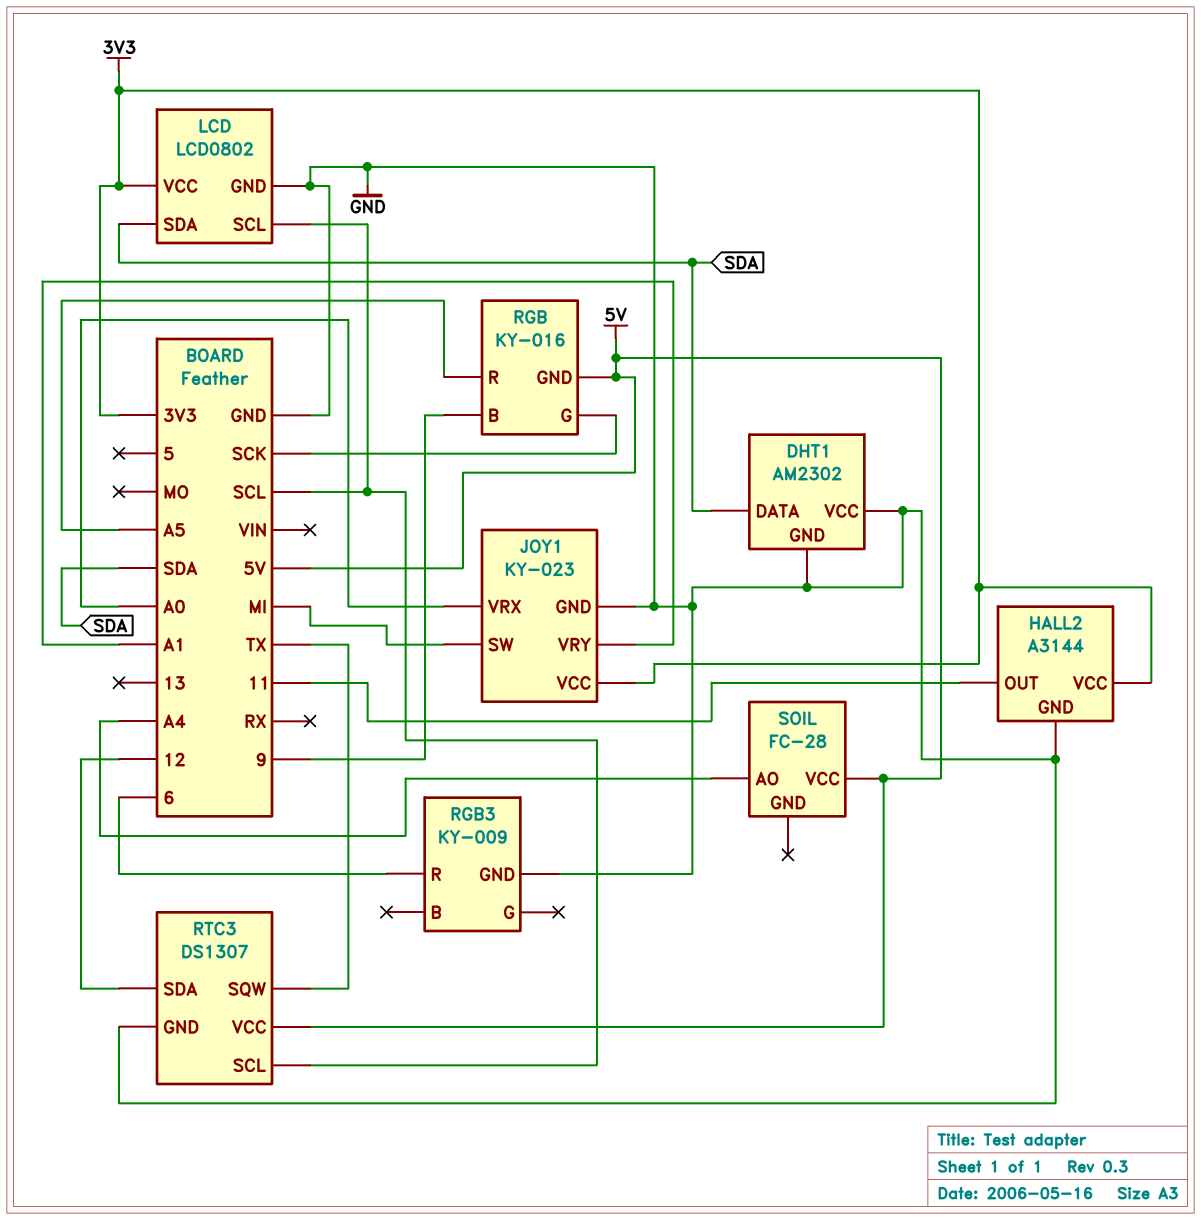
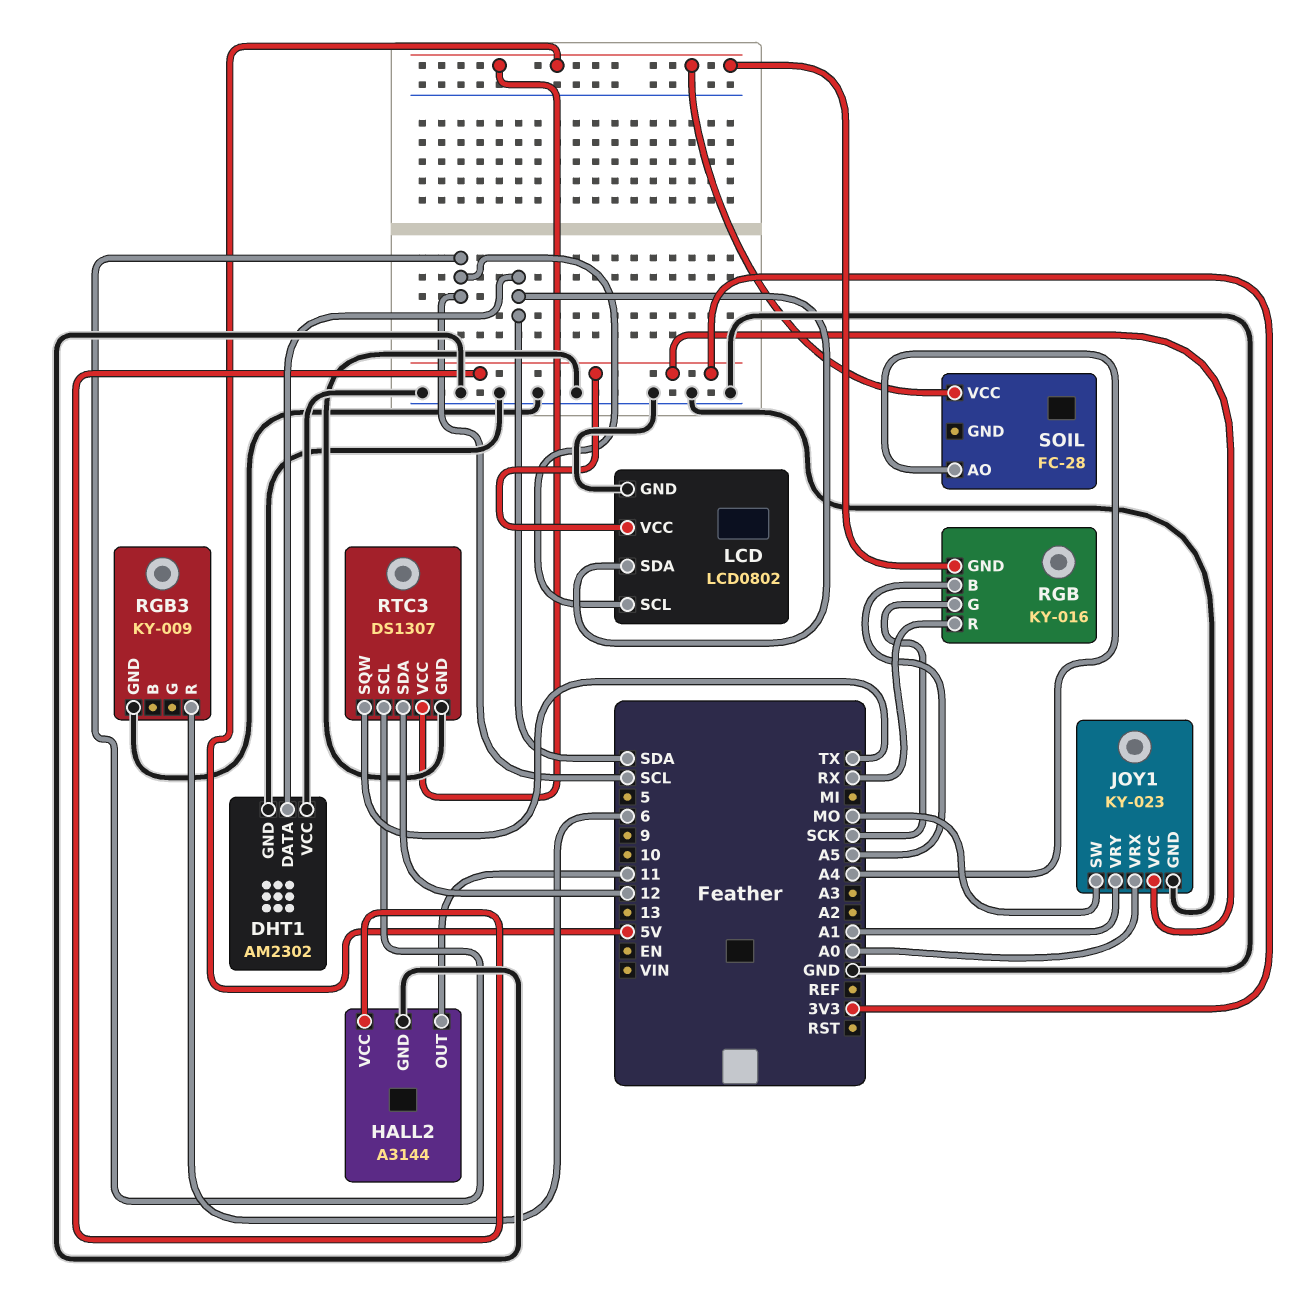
JOY1 pin SW: MI -> MO
RGB pin B: 9 -> A5
RGB pin R: A5 -> RX

